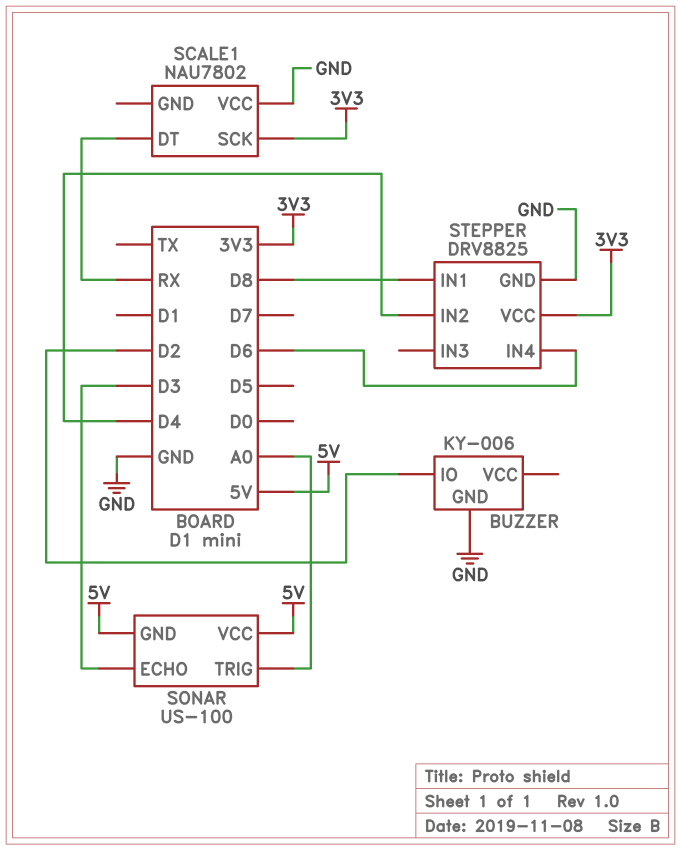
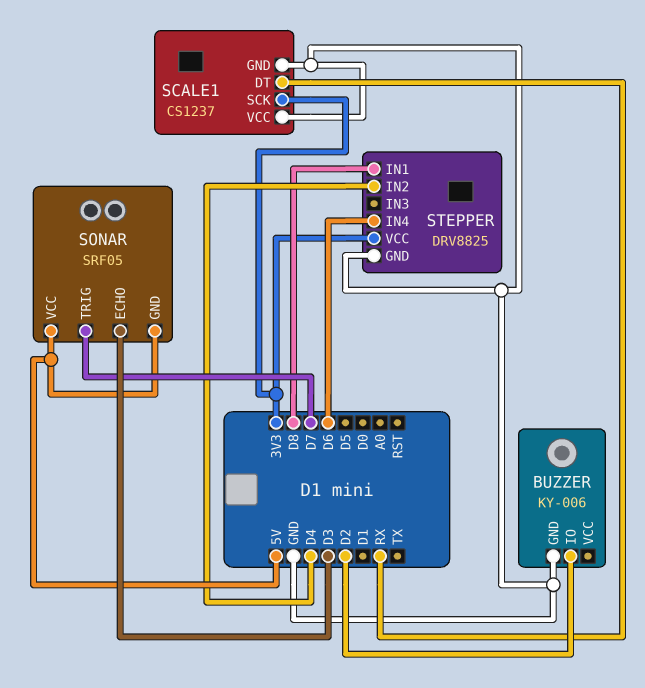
SCALE1: NAU7802 -> CS1237
SCALE1 pin GND: none -> GND
SONAR: US-100 -> SRF05
SONAR pin TRIG: A0 -> D7

